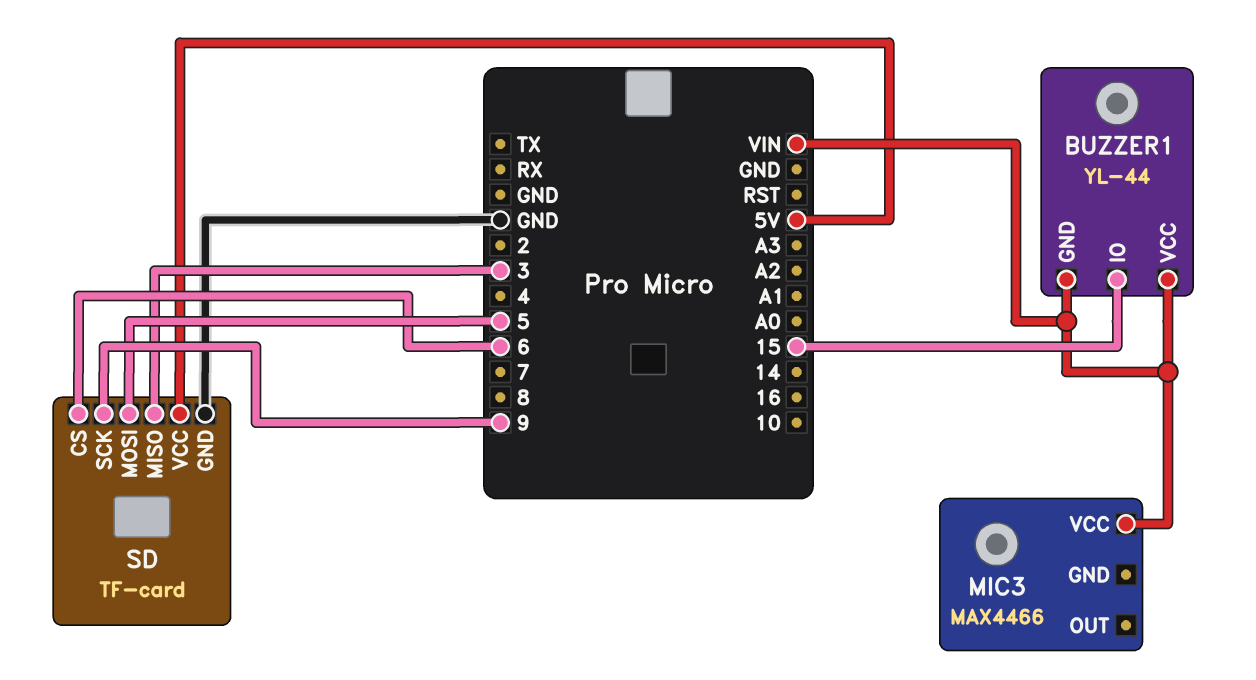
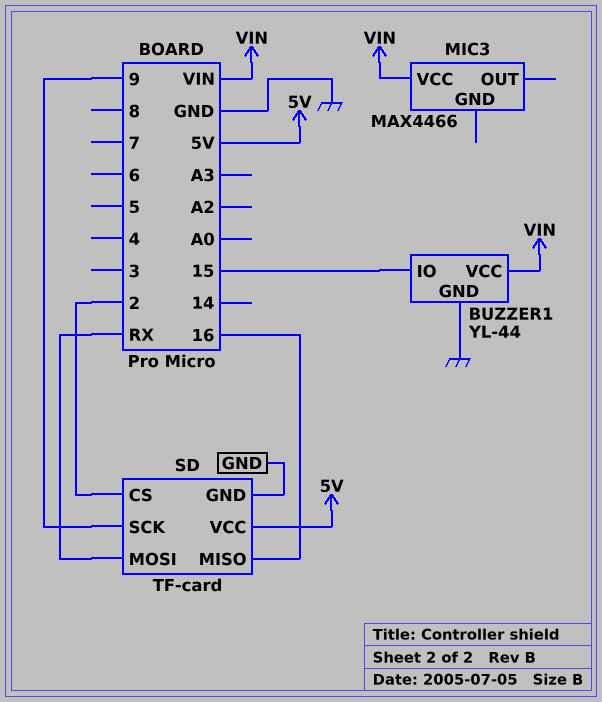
BUZZER1 pin GND: VIN -> GND
SD pin CS: 6 -> 2
SD pin MISO: 3 -> 16
SD pin MOSI: 5 -> RX

